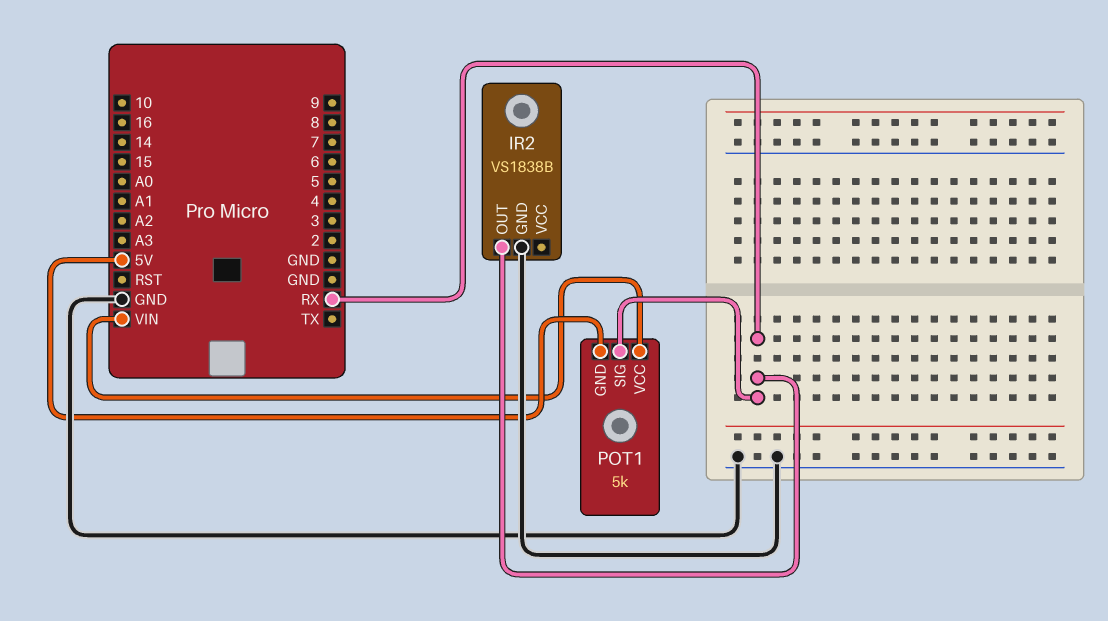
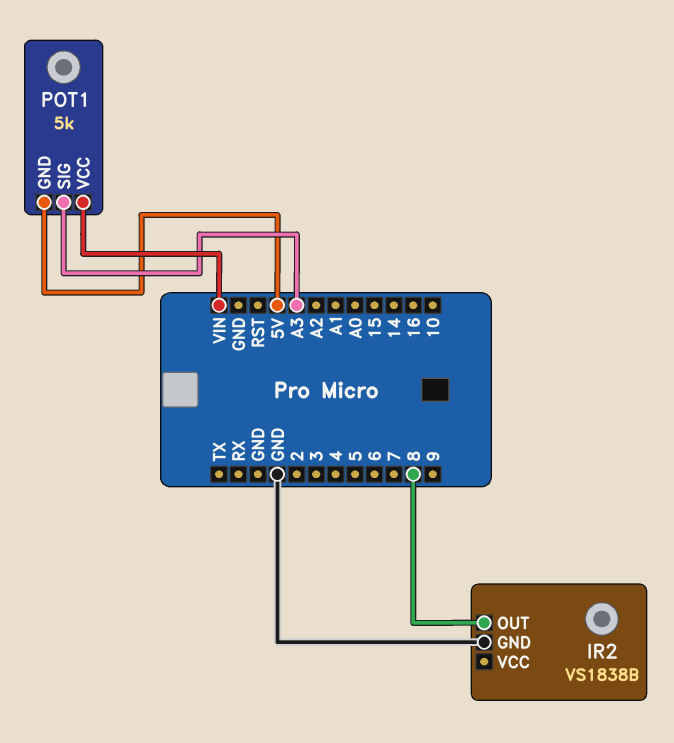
IR2 pin OUT: RX -> 8
POT1 pin SIG: RX -> A3

